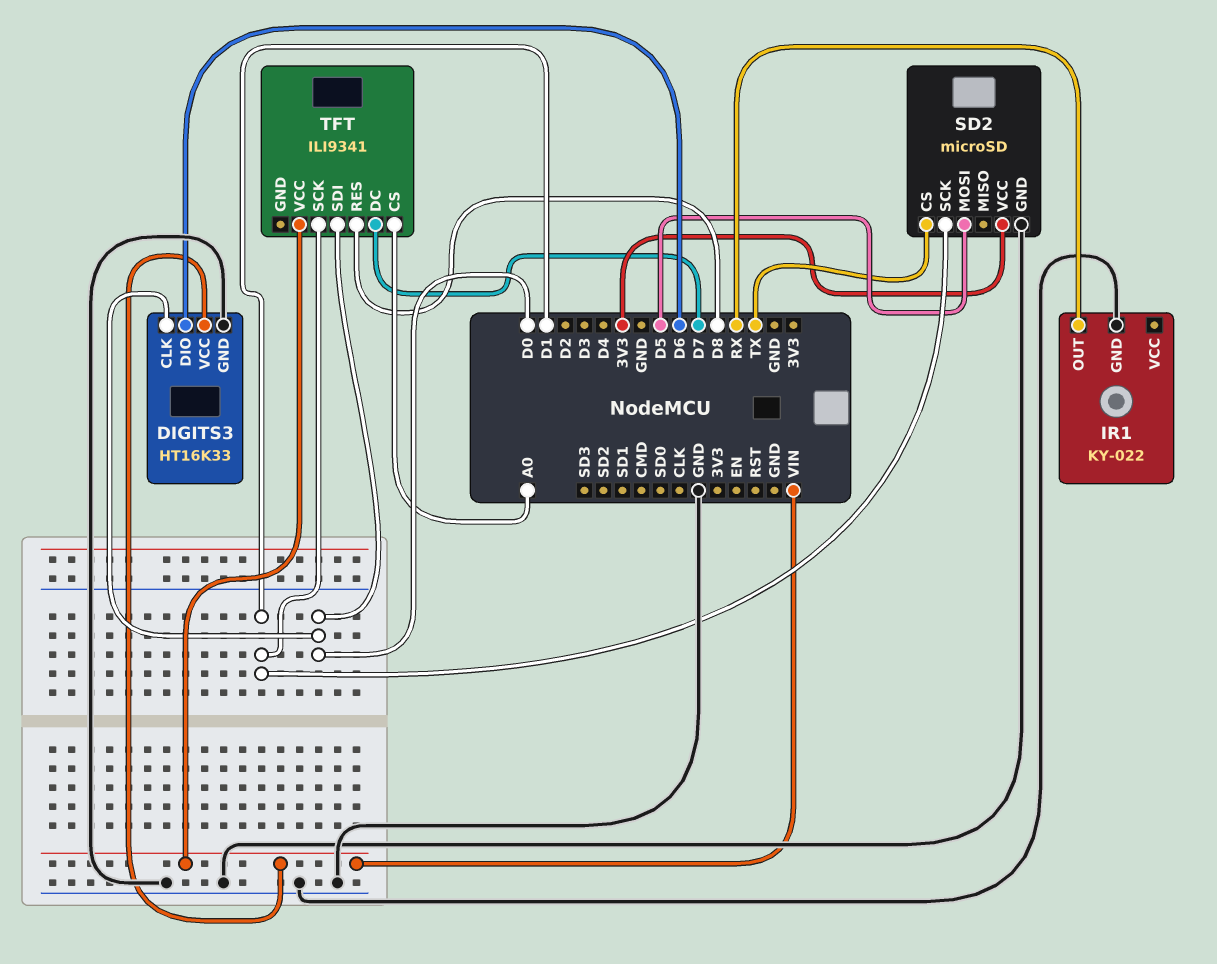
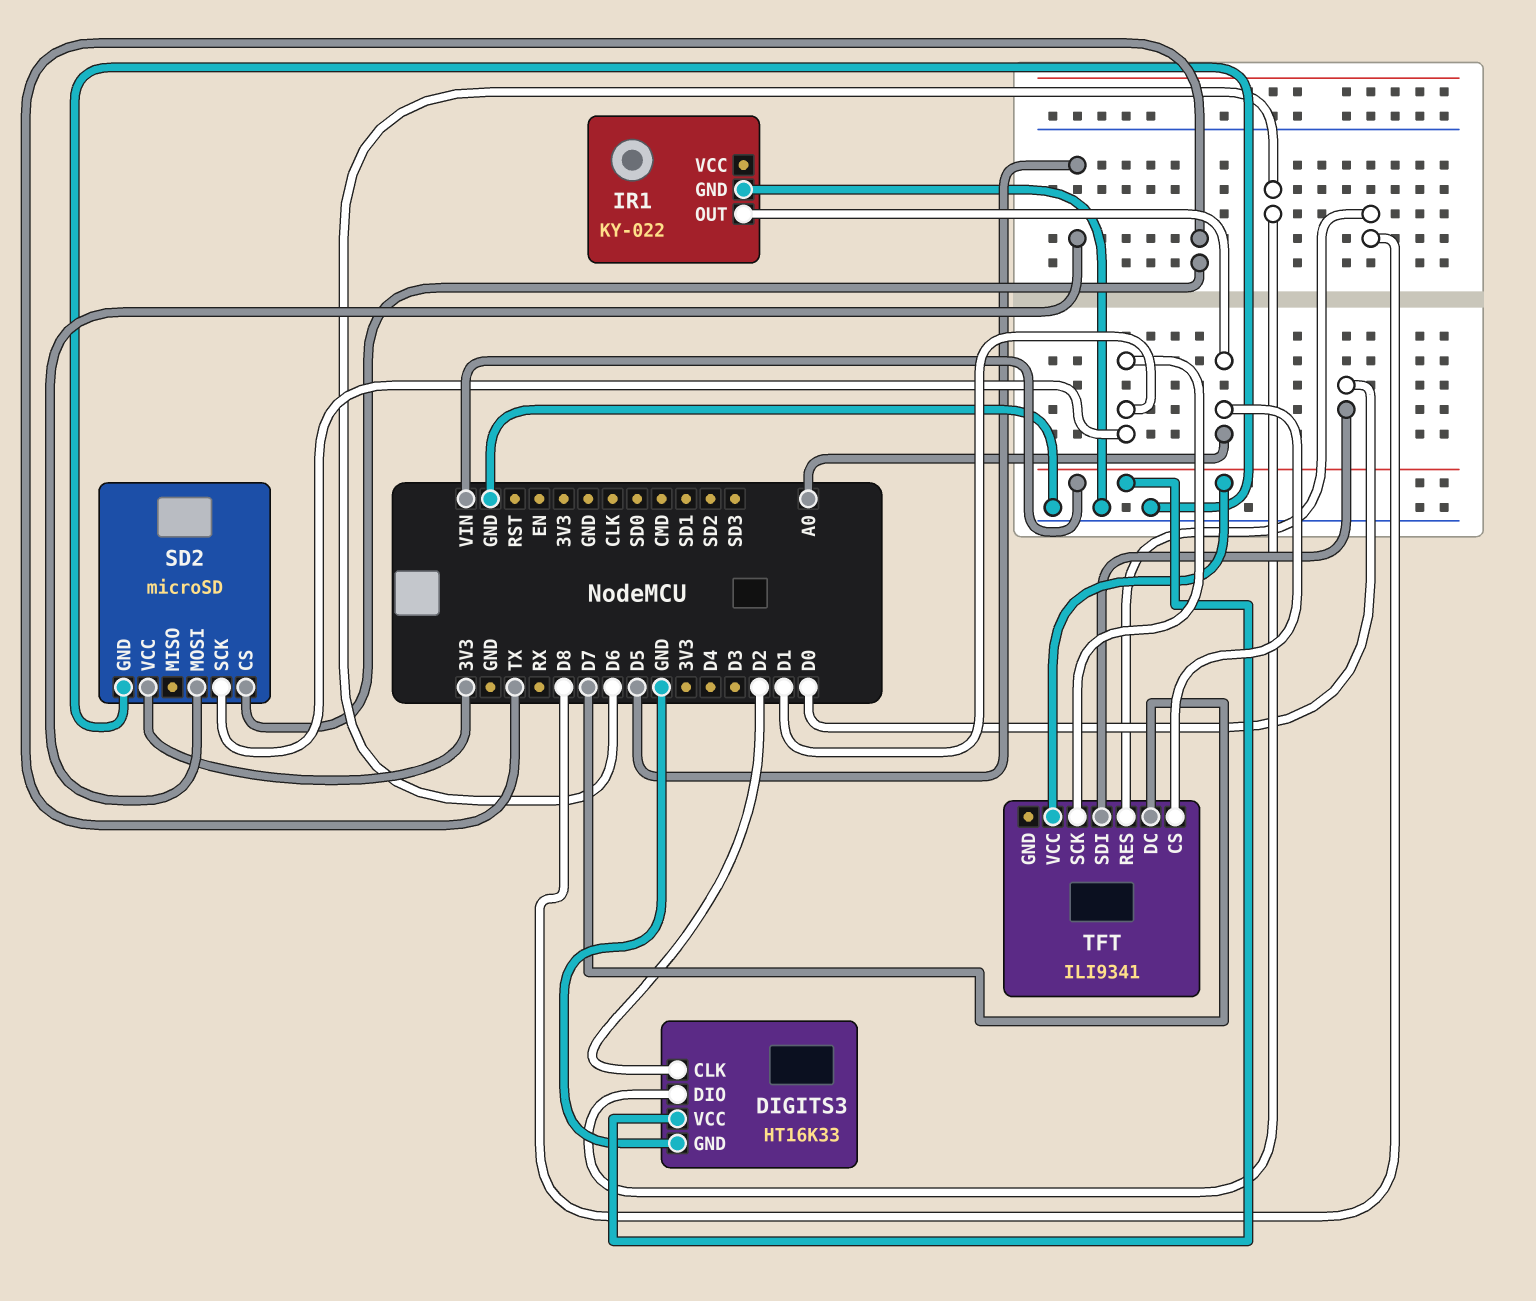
DIGITS3 pin CLK: D0 -> D2
IR1 pin OUT: RX -> A0

